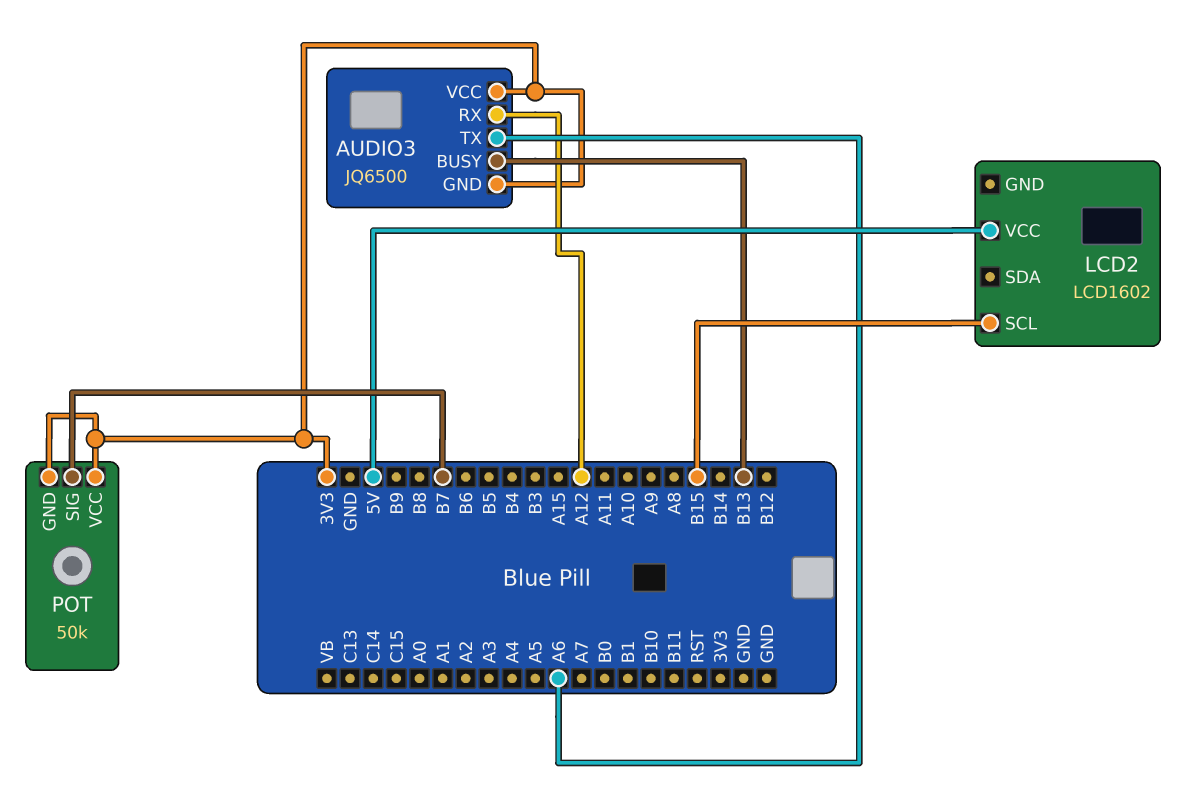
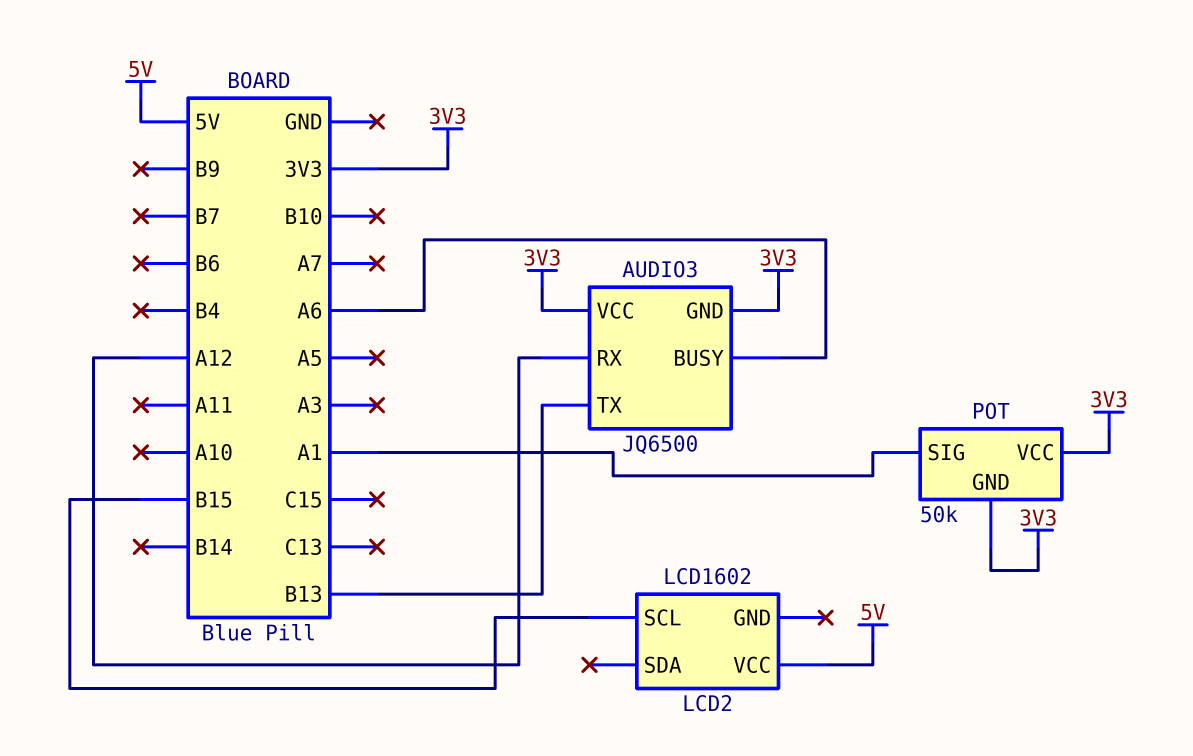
AUDIO3 pin BUSY: B13 -> A6
AUDIO3 pin TX: A6 -> B13
POT pin SIG: B7 -> A1

